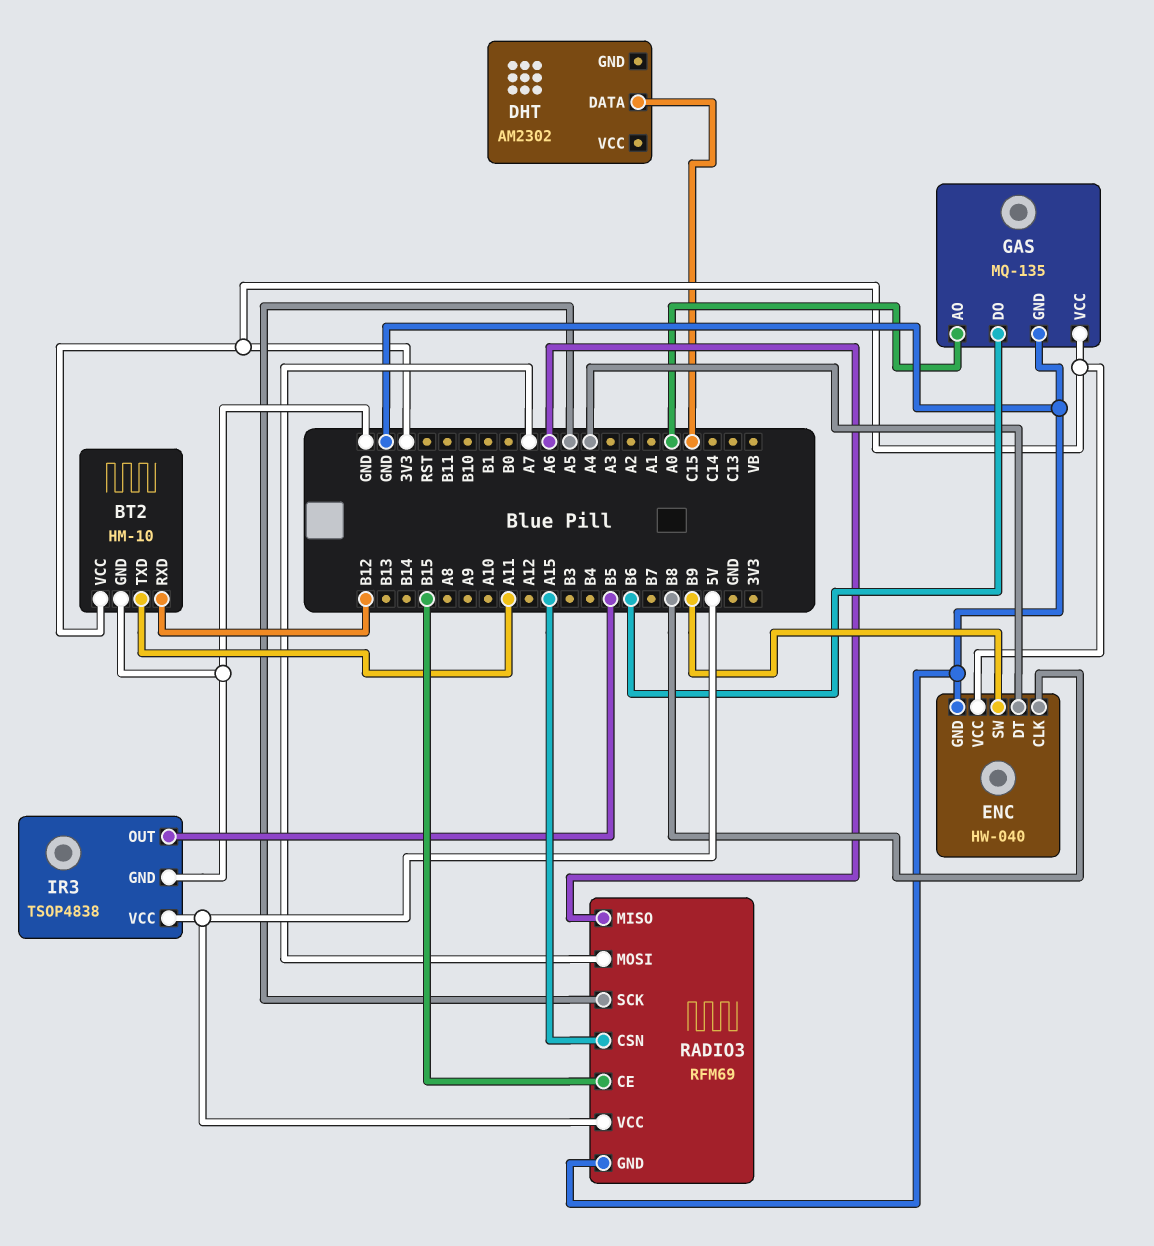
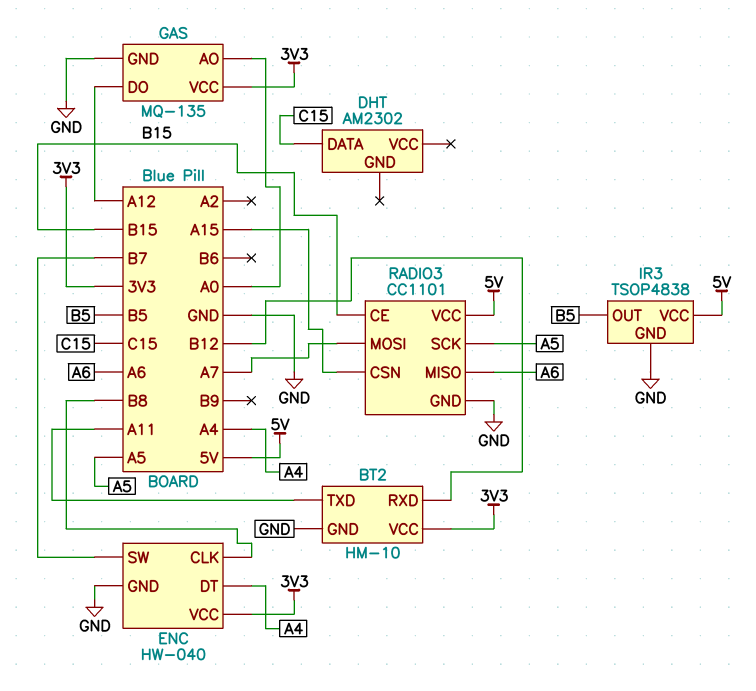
ENC pin SW: B9 -> B7
GAS pin DO: B6 -> A12
RADIO3: RFM69 -> CC1101

